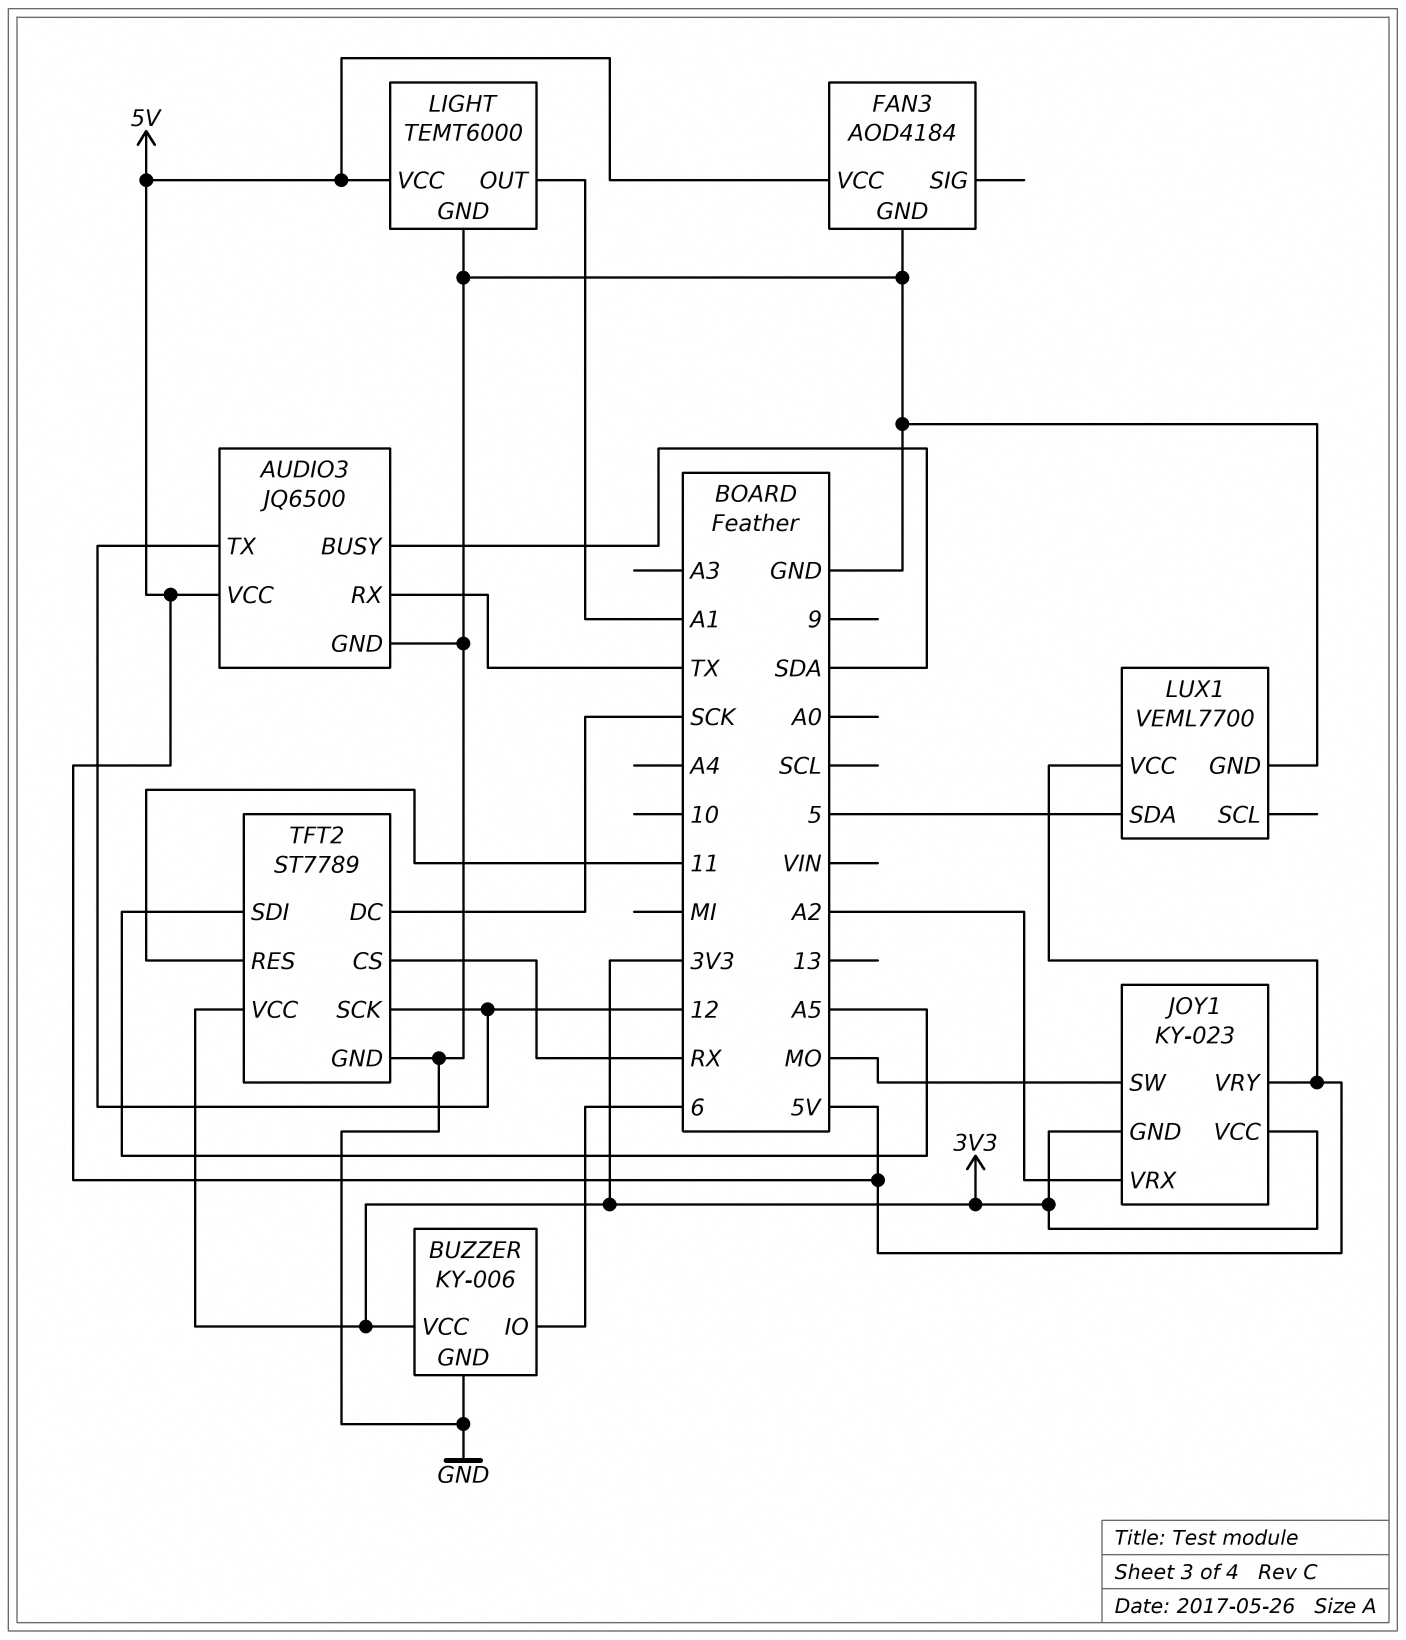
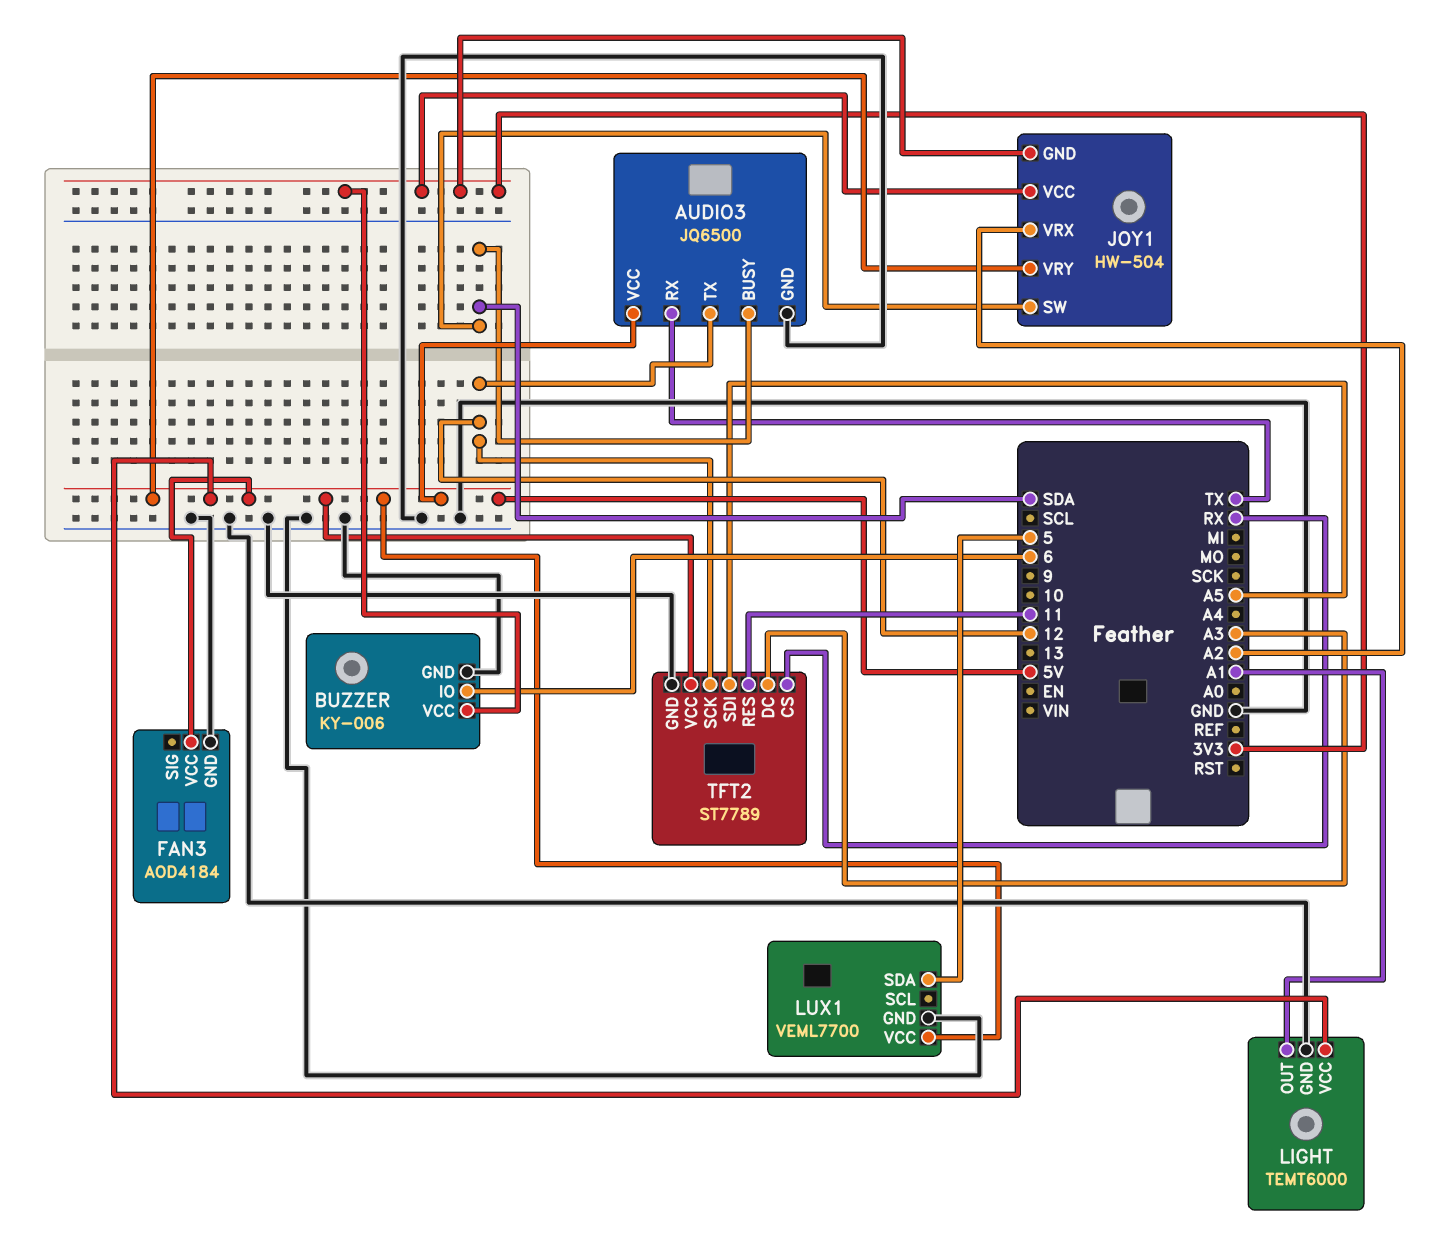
JOY1: KY-023 -> HW-504
JOY1 pin SW: MO -> SDA
TFT2 pin DC: SCK -> A3
TFT2 pin VCC: 3V3 -> 5V

